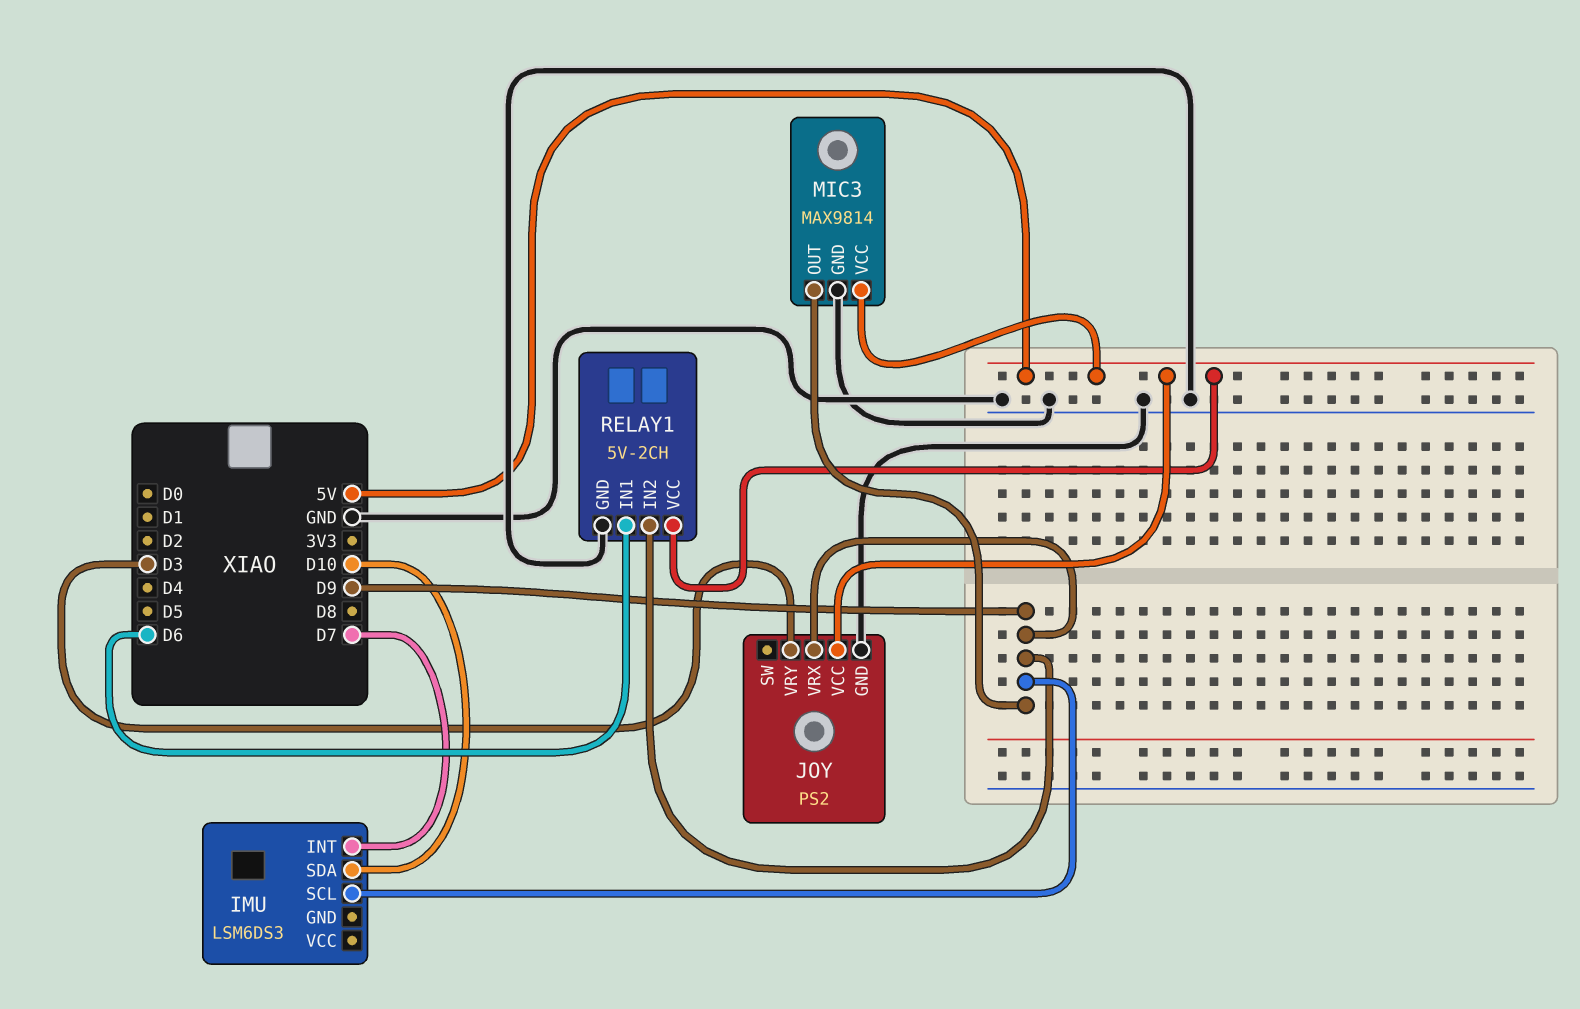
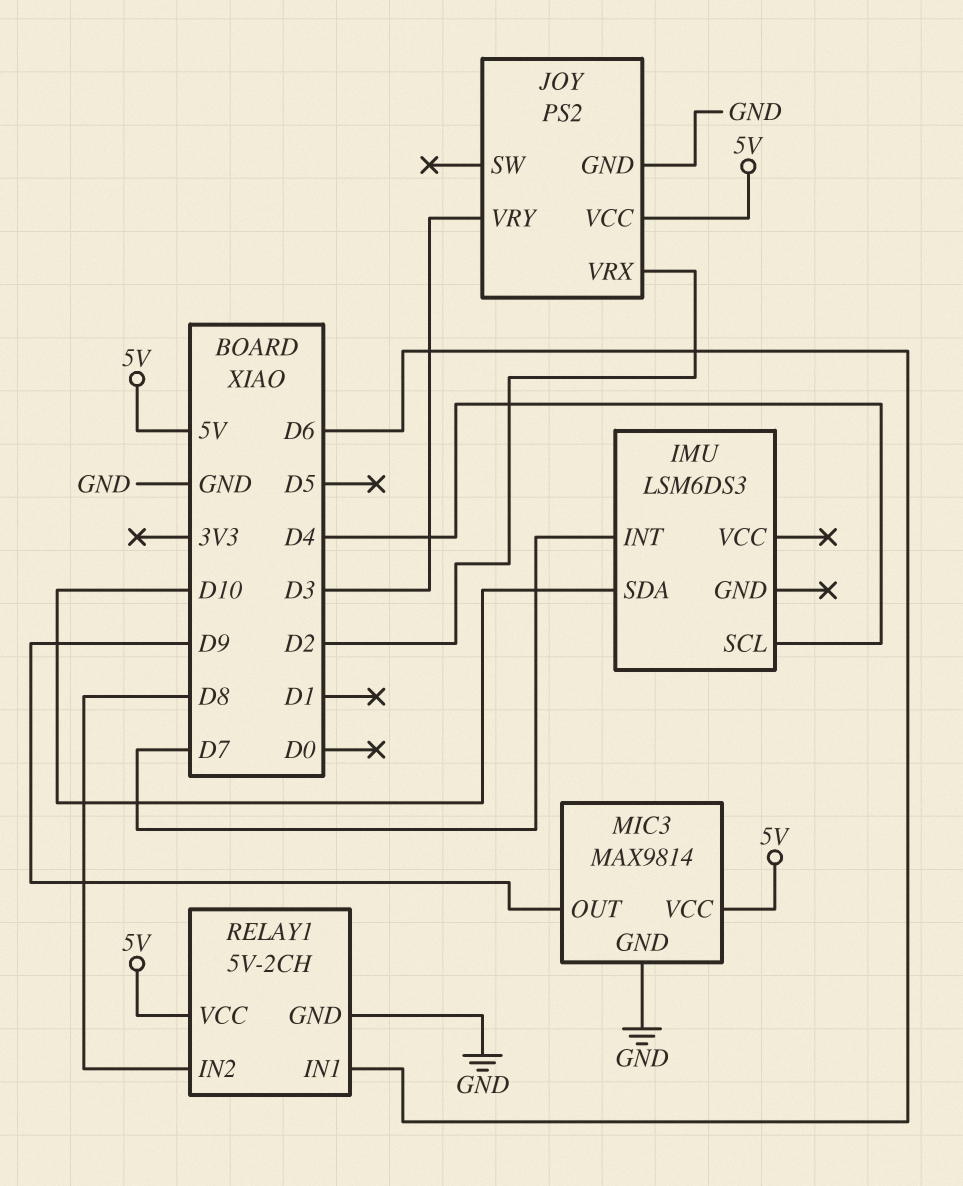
IMU pin SCL: D9 -> D4
JOY pin VRX: D9 -> D2
RELAY1 pin IN2: D9 -> D8

